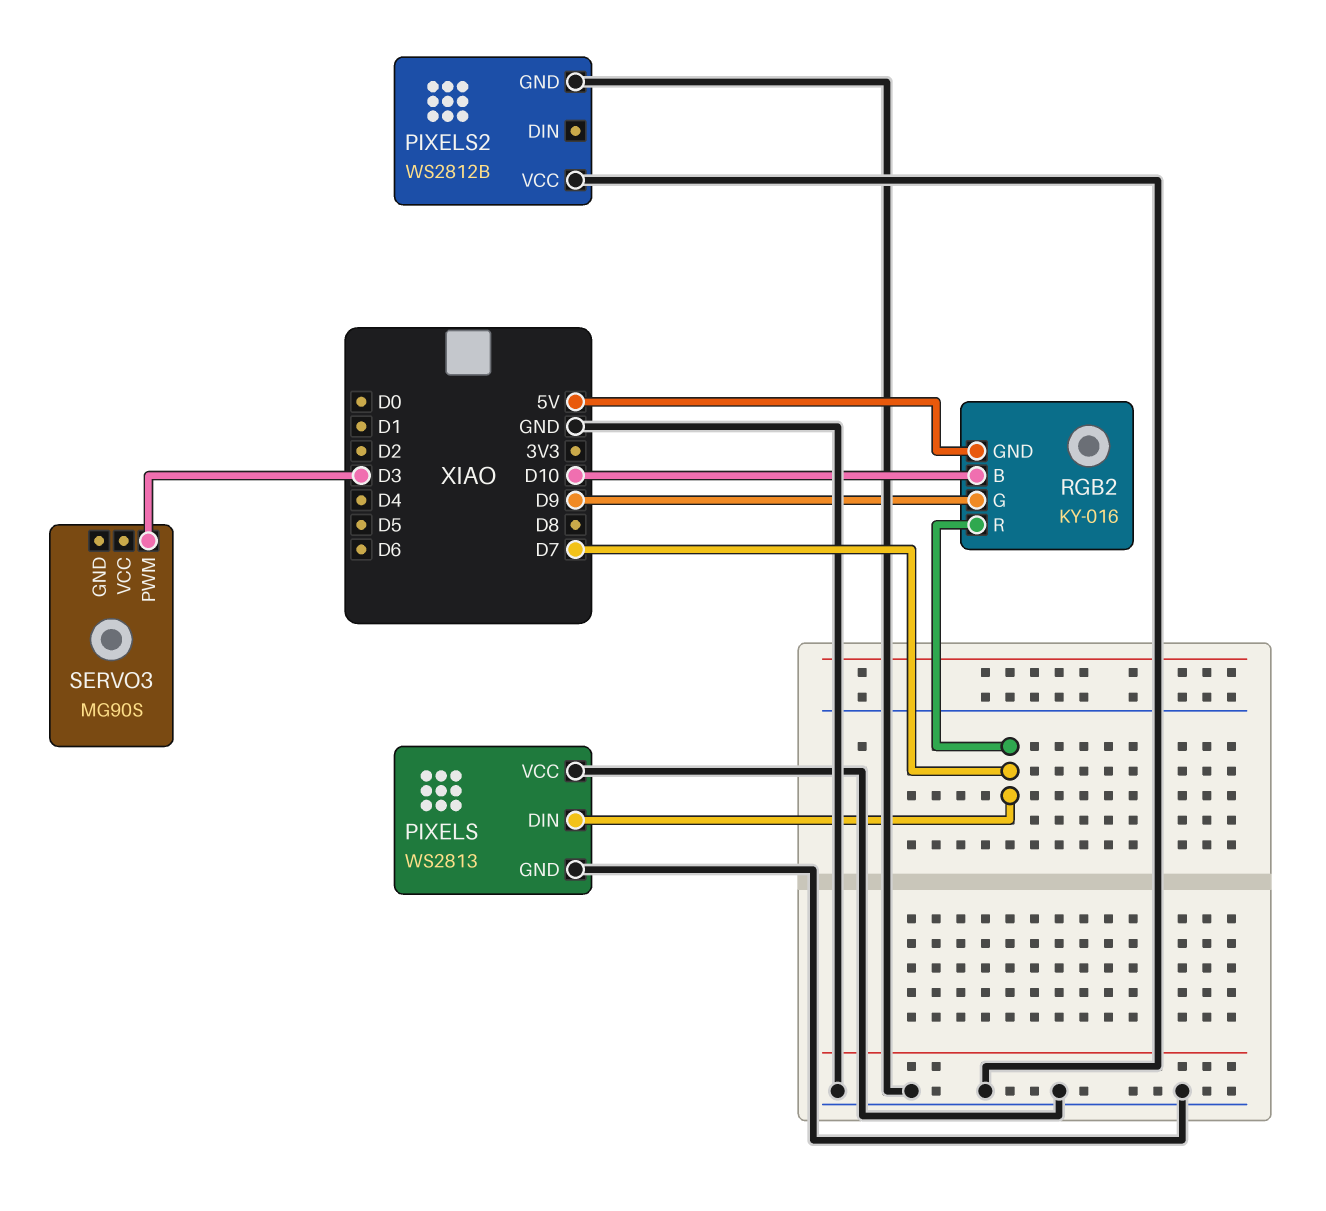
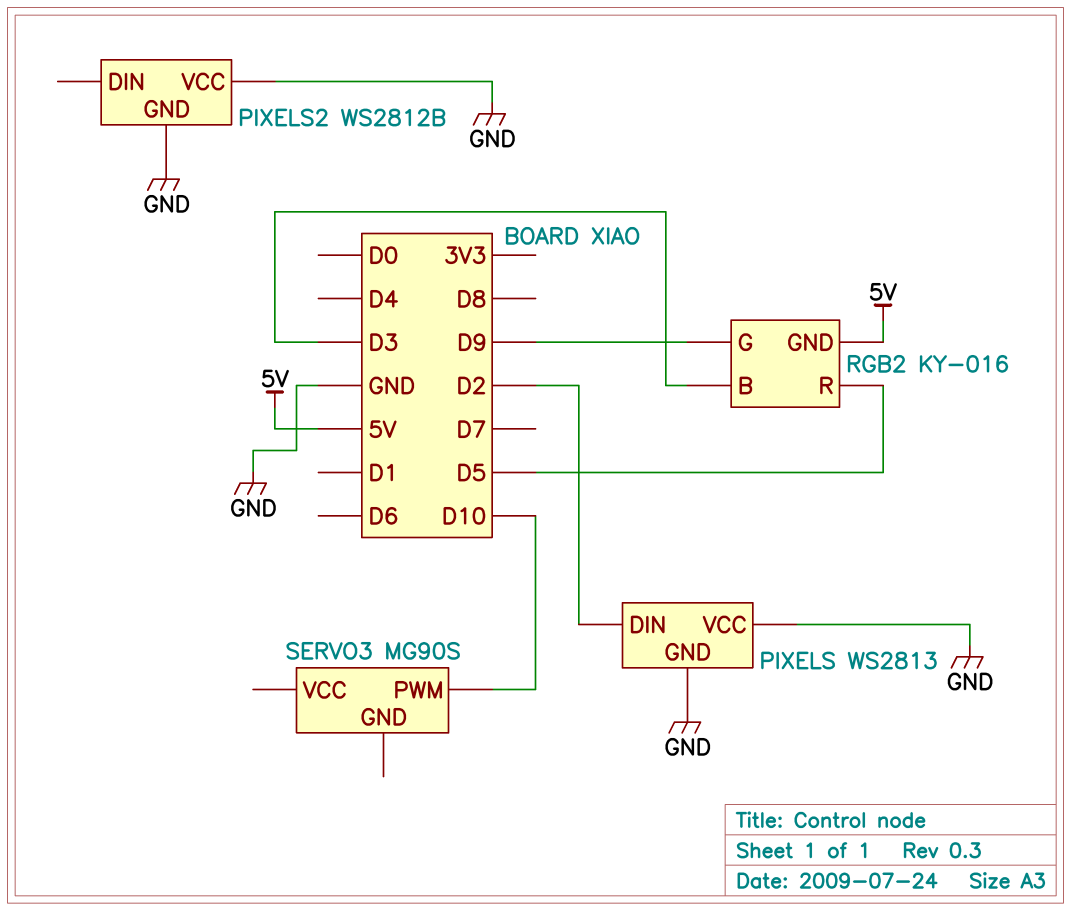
PIXELS pin DIN: D7 -> D2
RGB2 pin B: D10 -> D3
RGB2 pin R: D7 -> D5
SERVO3 pin PWM: D3 -> D10

